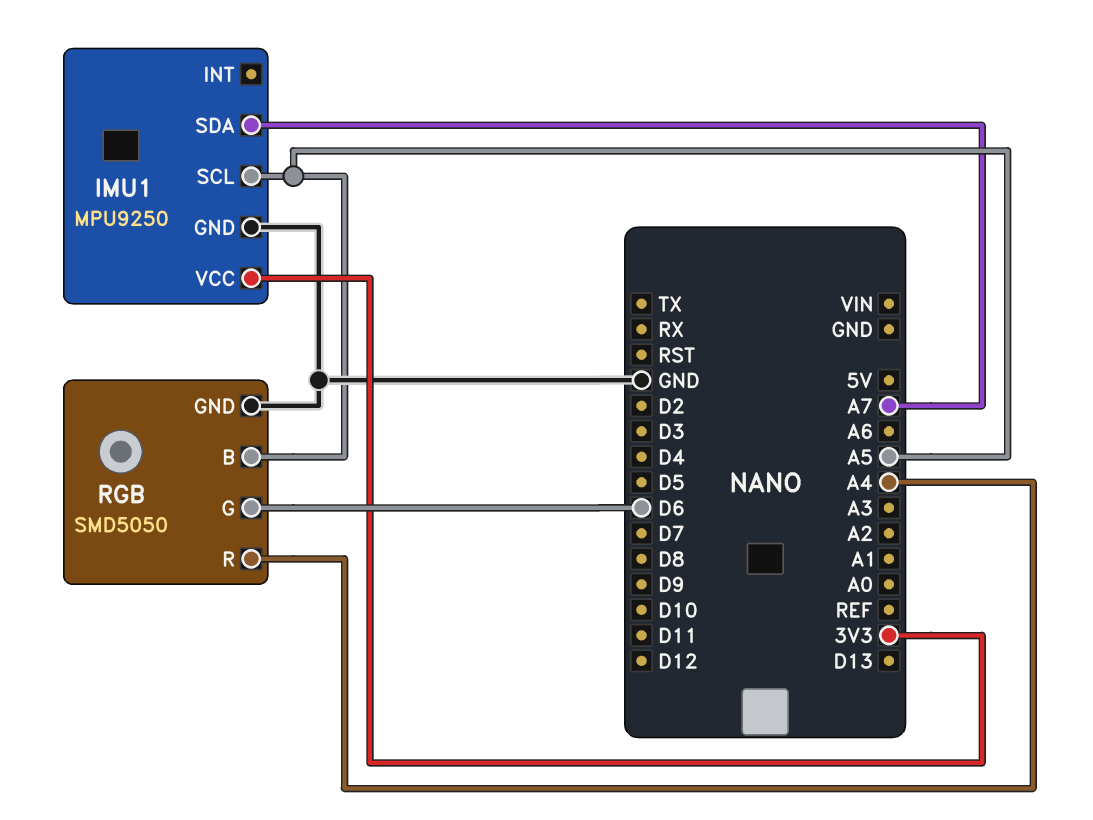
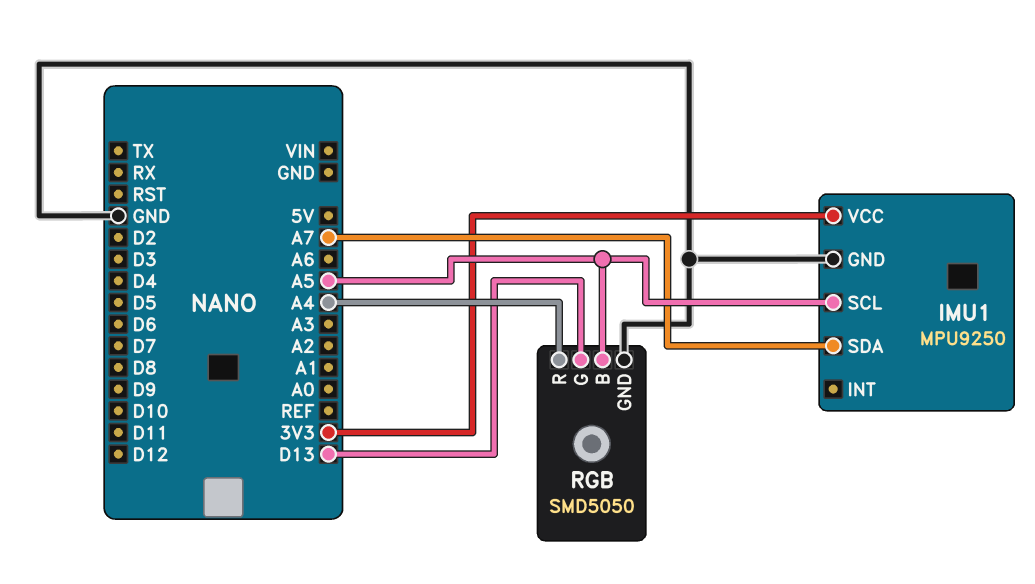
RGB pin G: D6 -> D13

